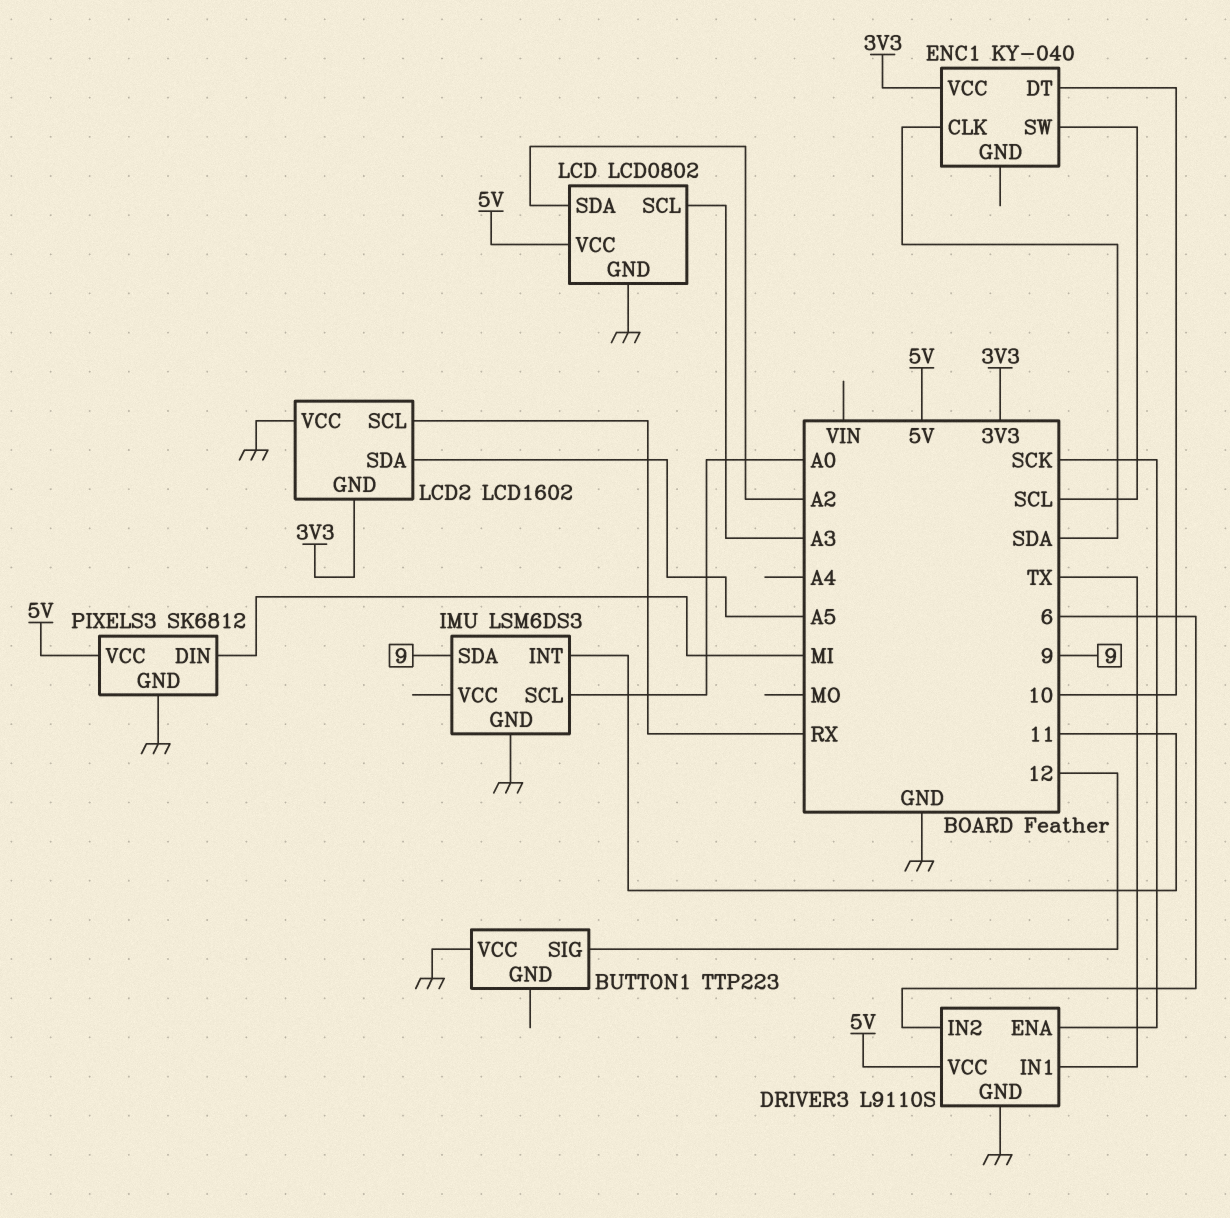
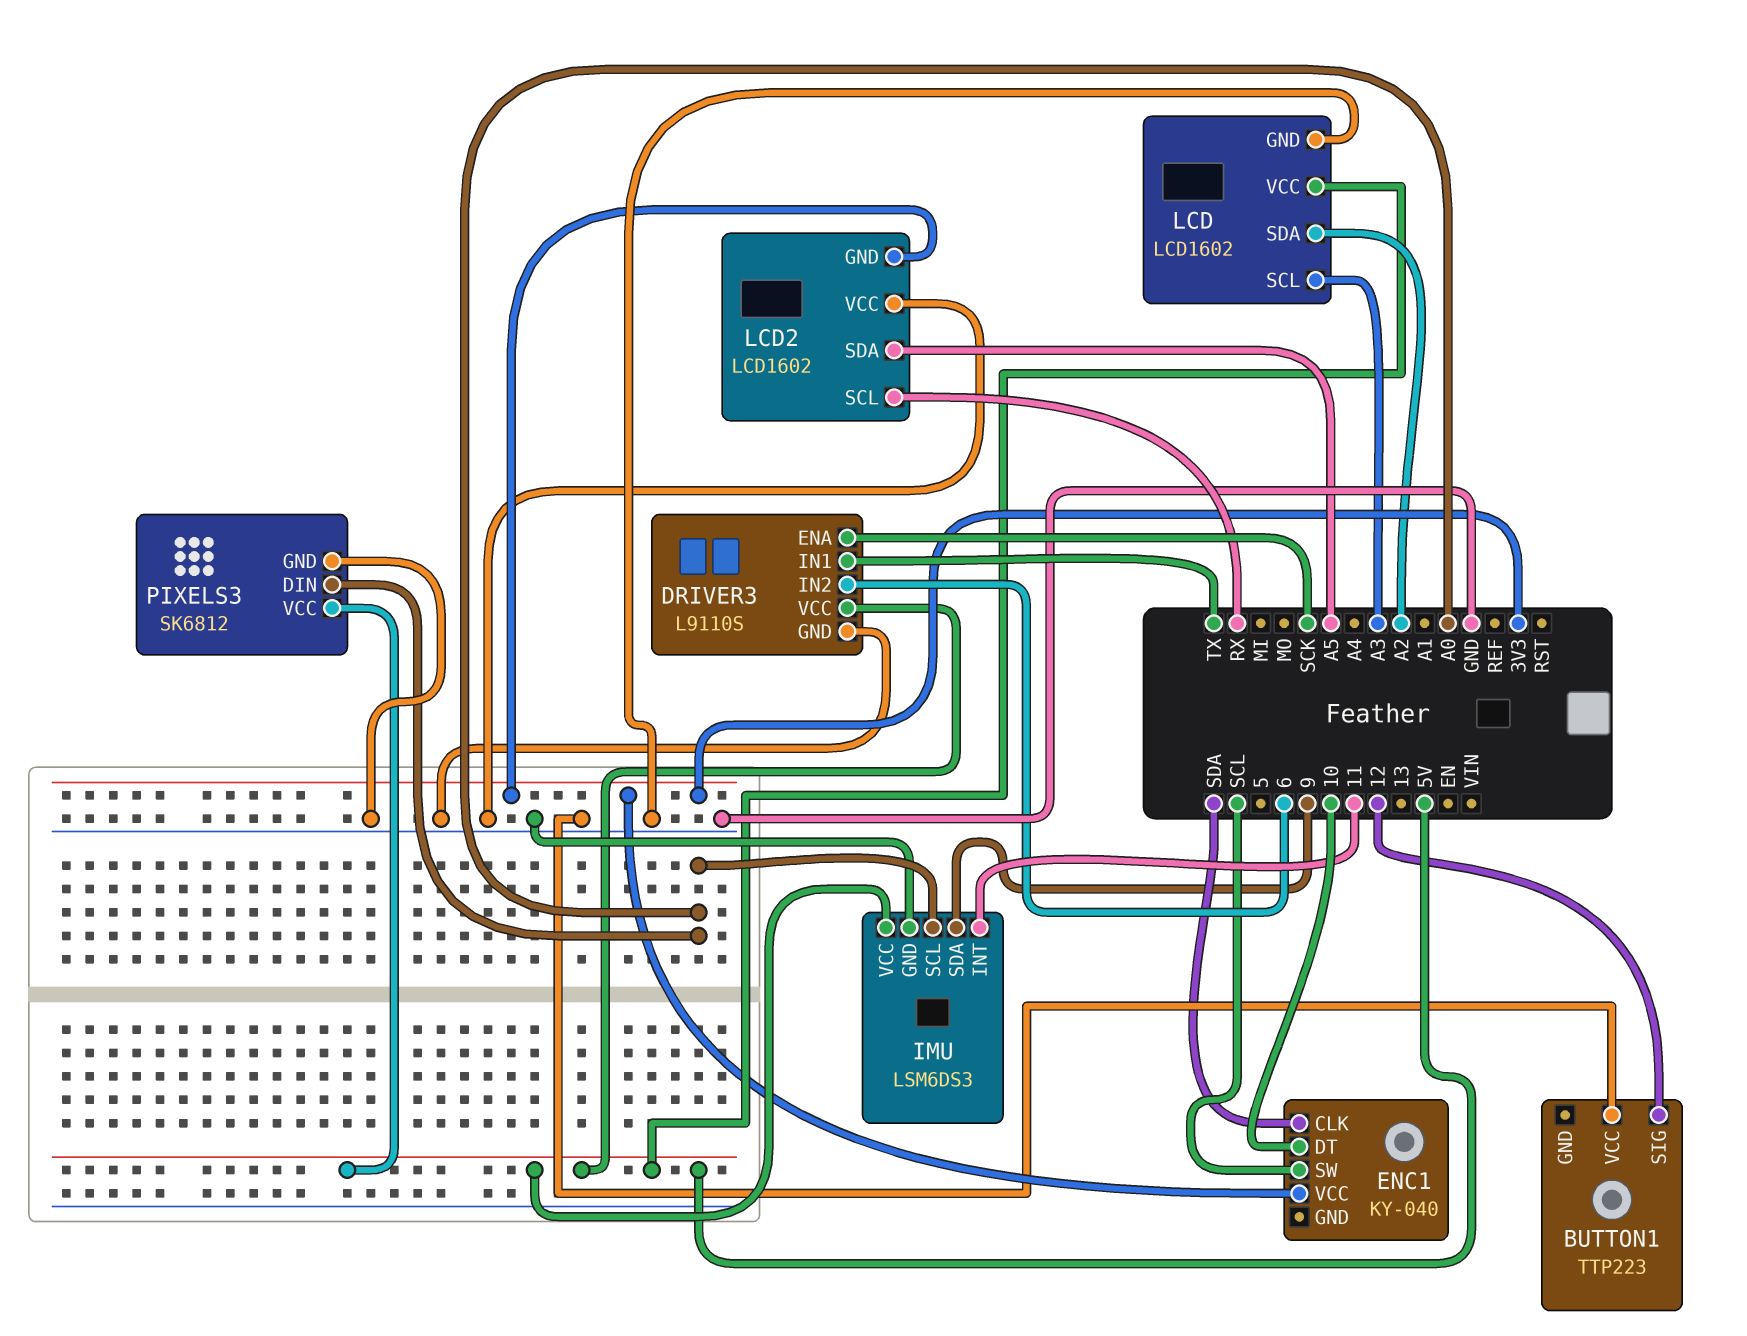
IMU pin VCC: none -> 5V
LCD: LCD0802 -> LCD1602
PIXELS3 pin DIN: MI -> A0

